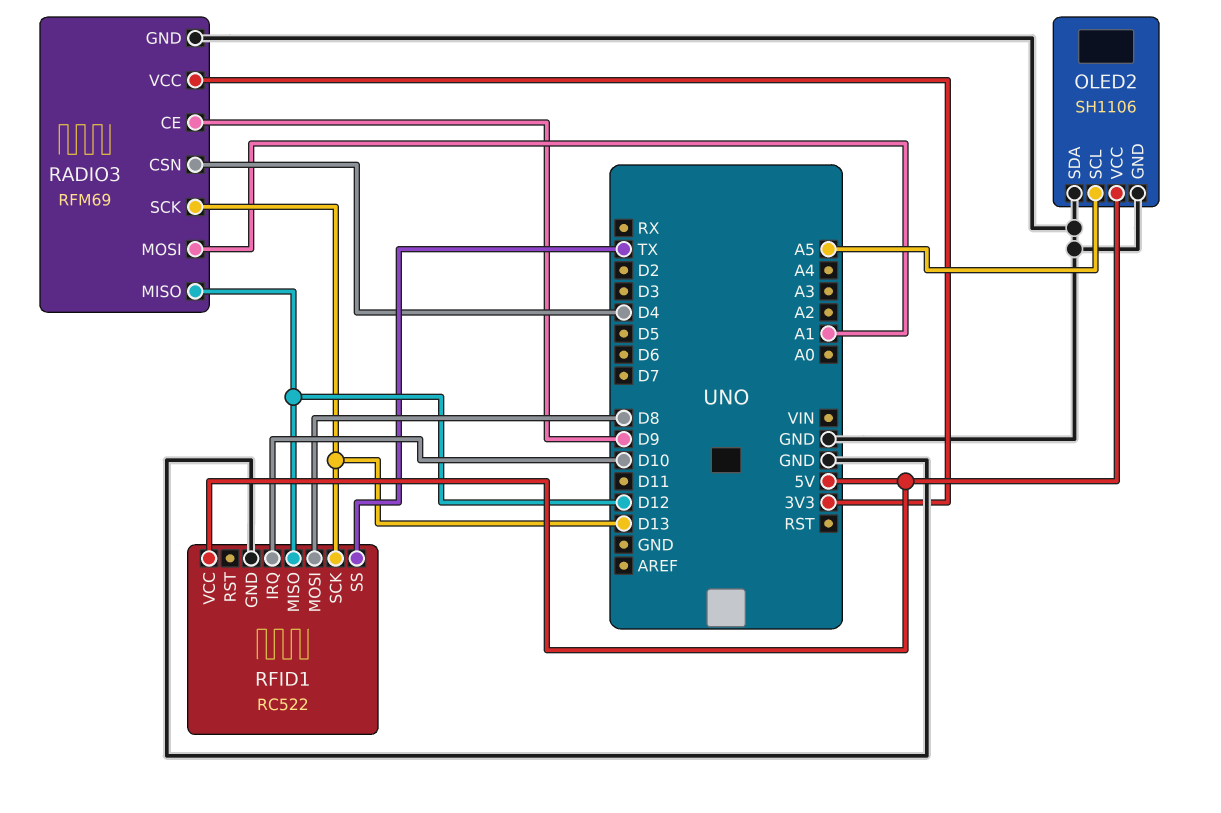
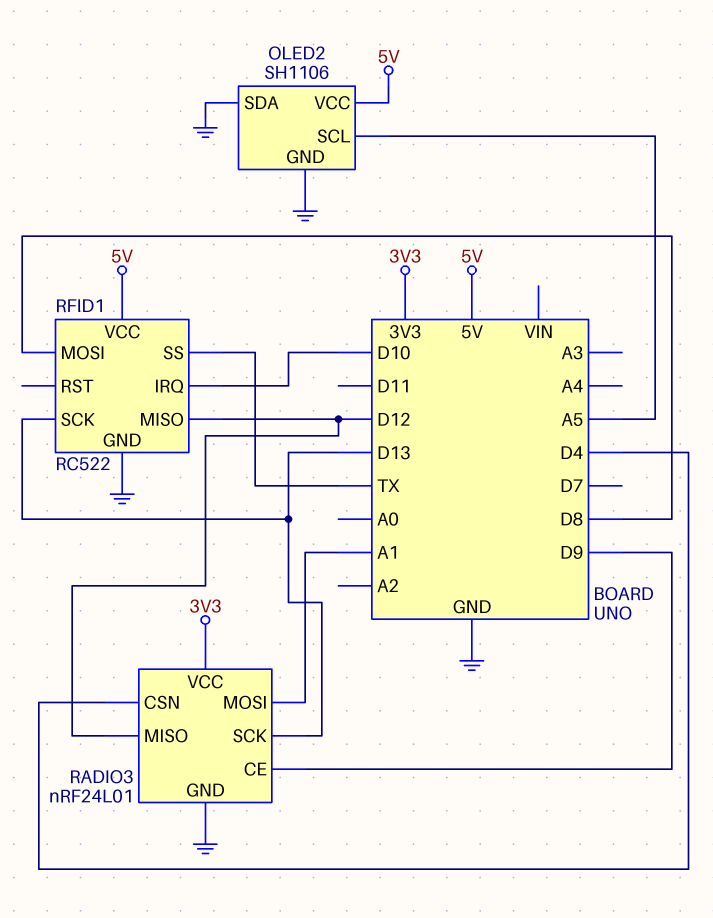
RADIO3: RFM69 -> nRF24L01

